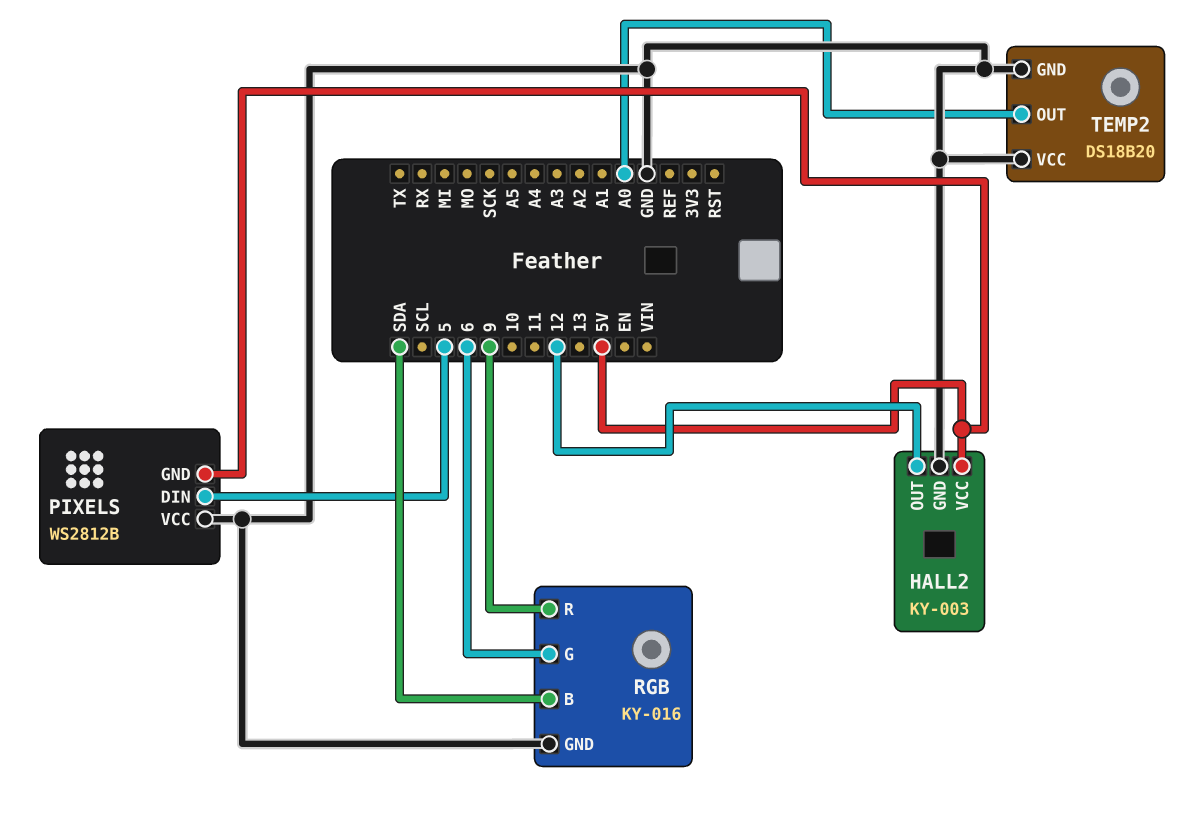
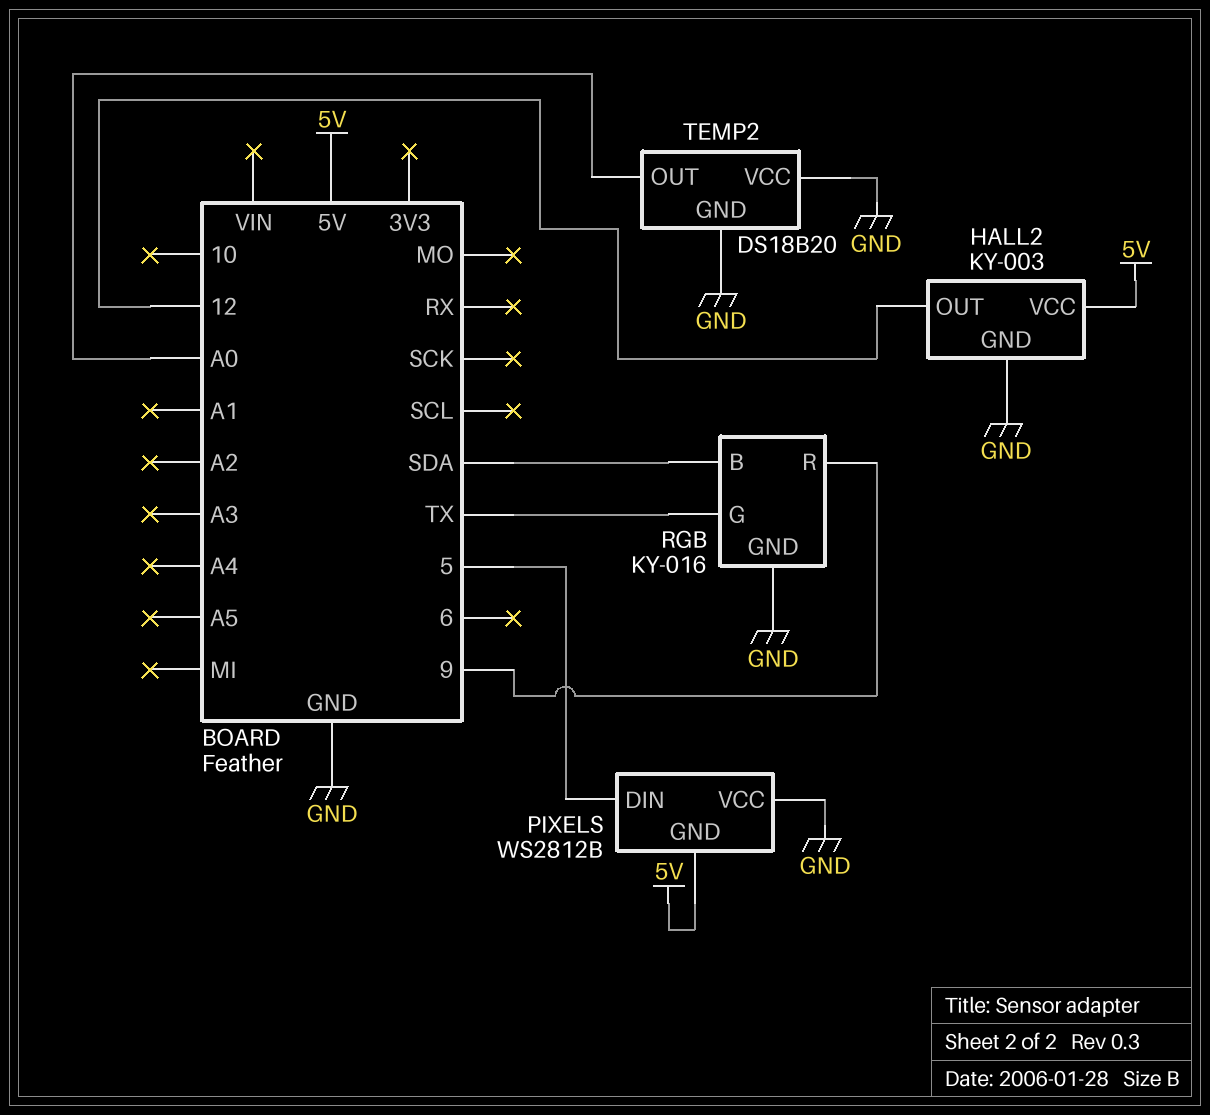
RGB pin G: 6 -> TX

